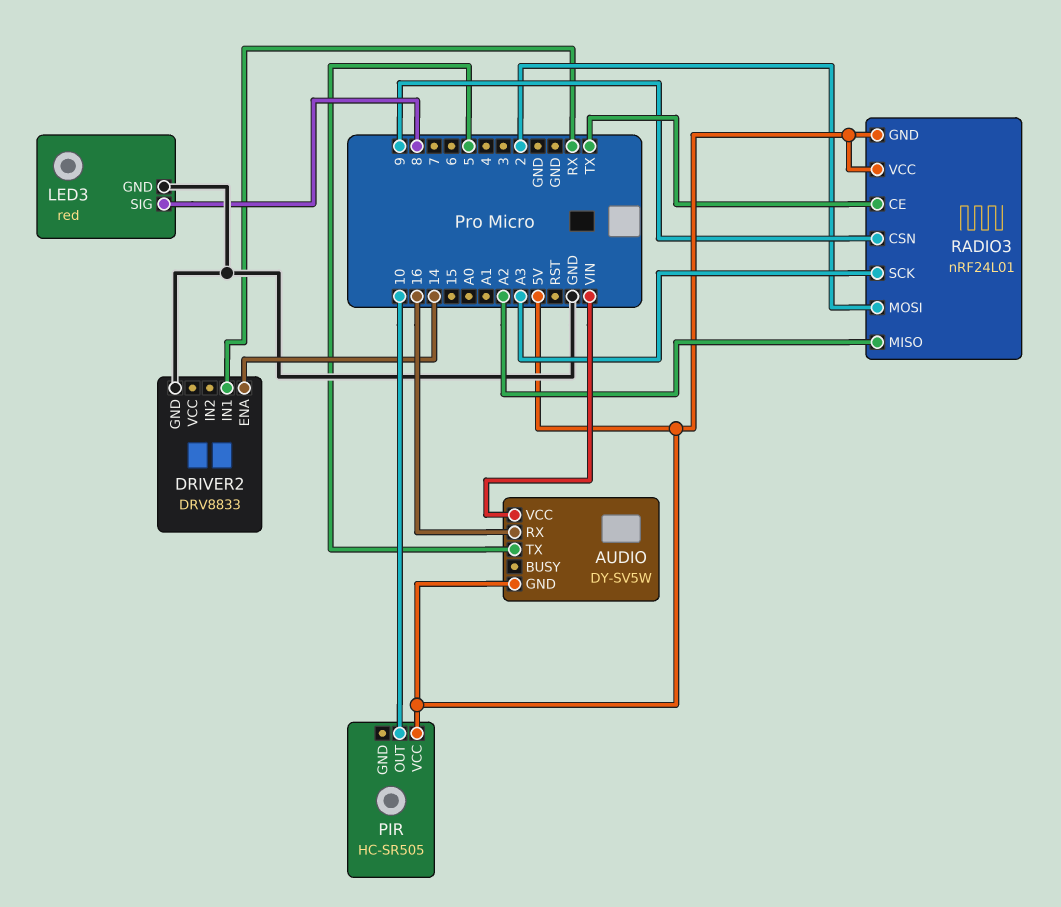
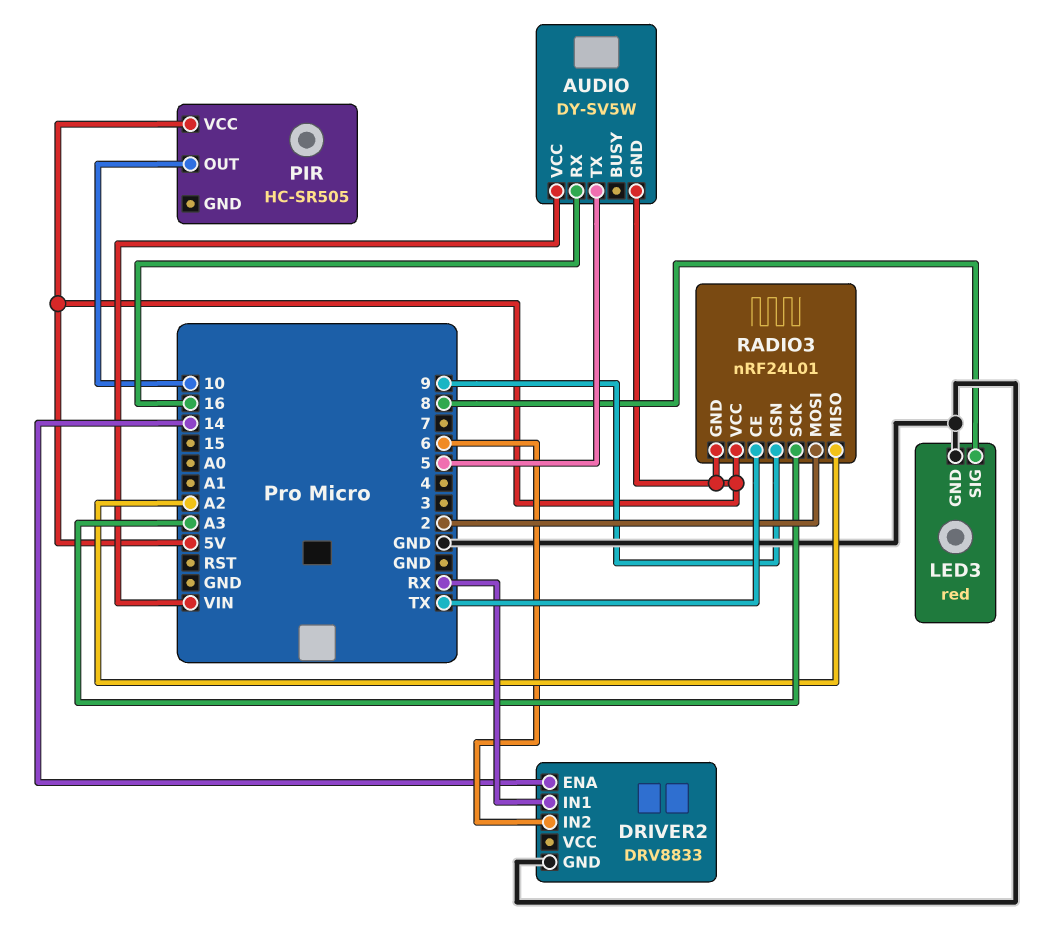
DRIVER2 pin IN2: none -> 6

